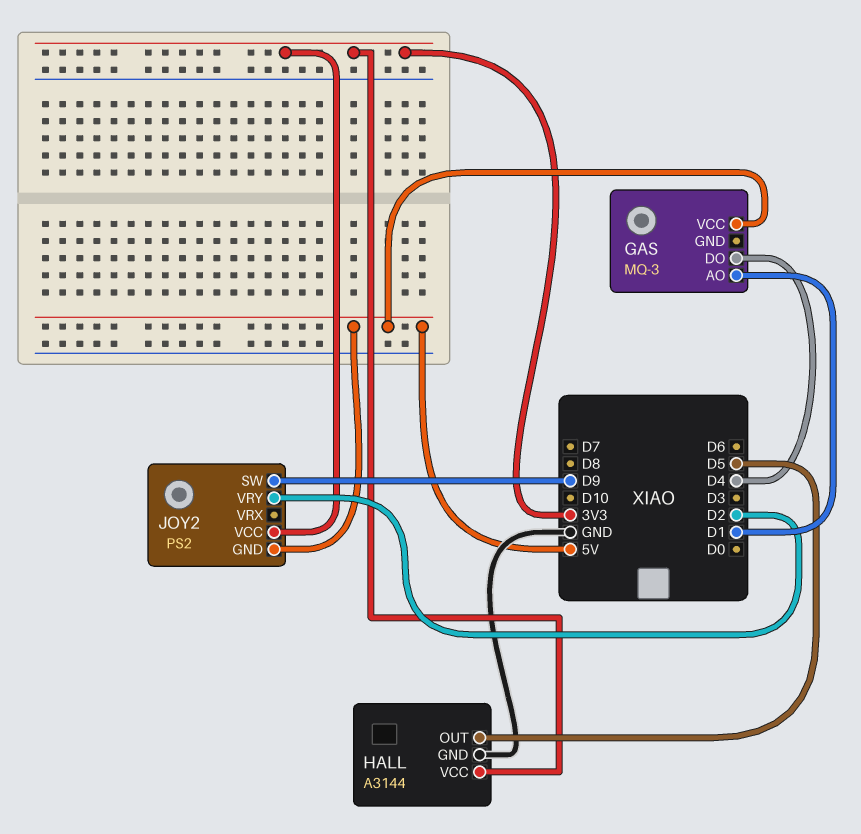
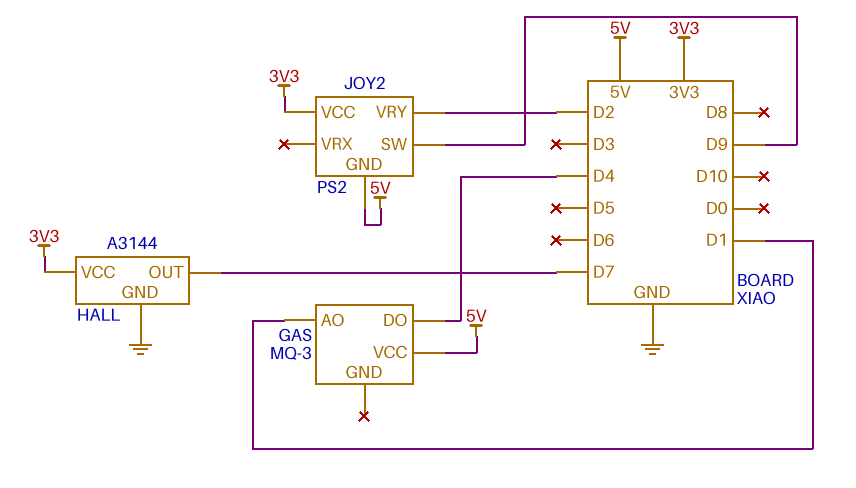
HALL pin OUT: D5 -> D7

